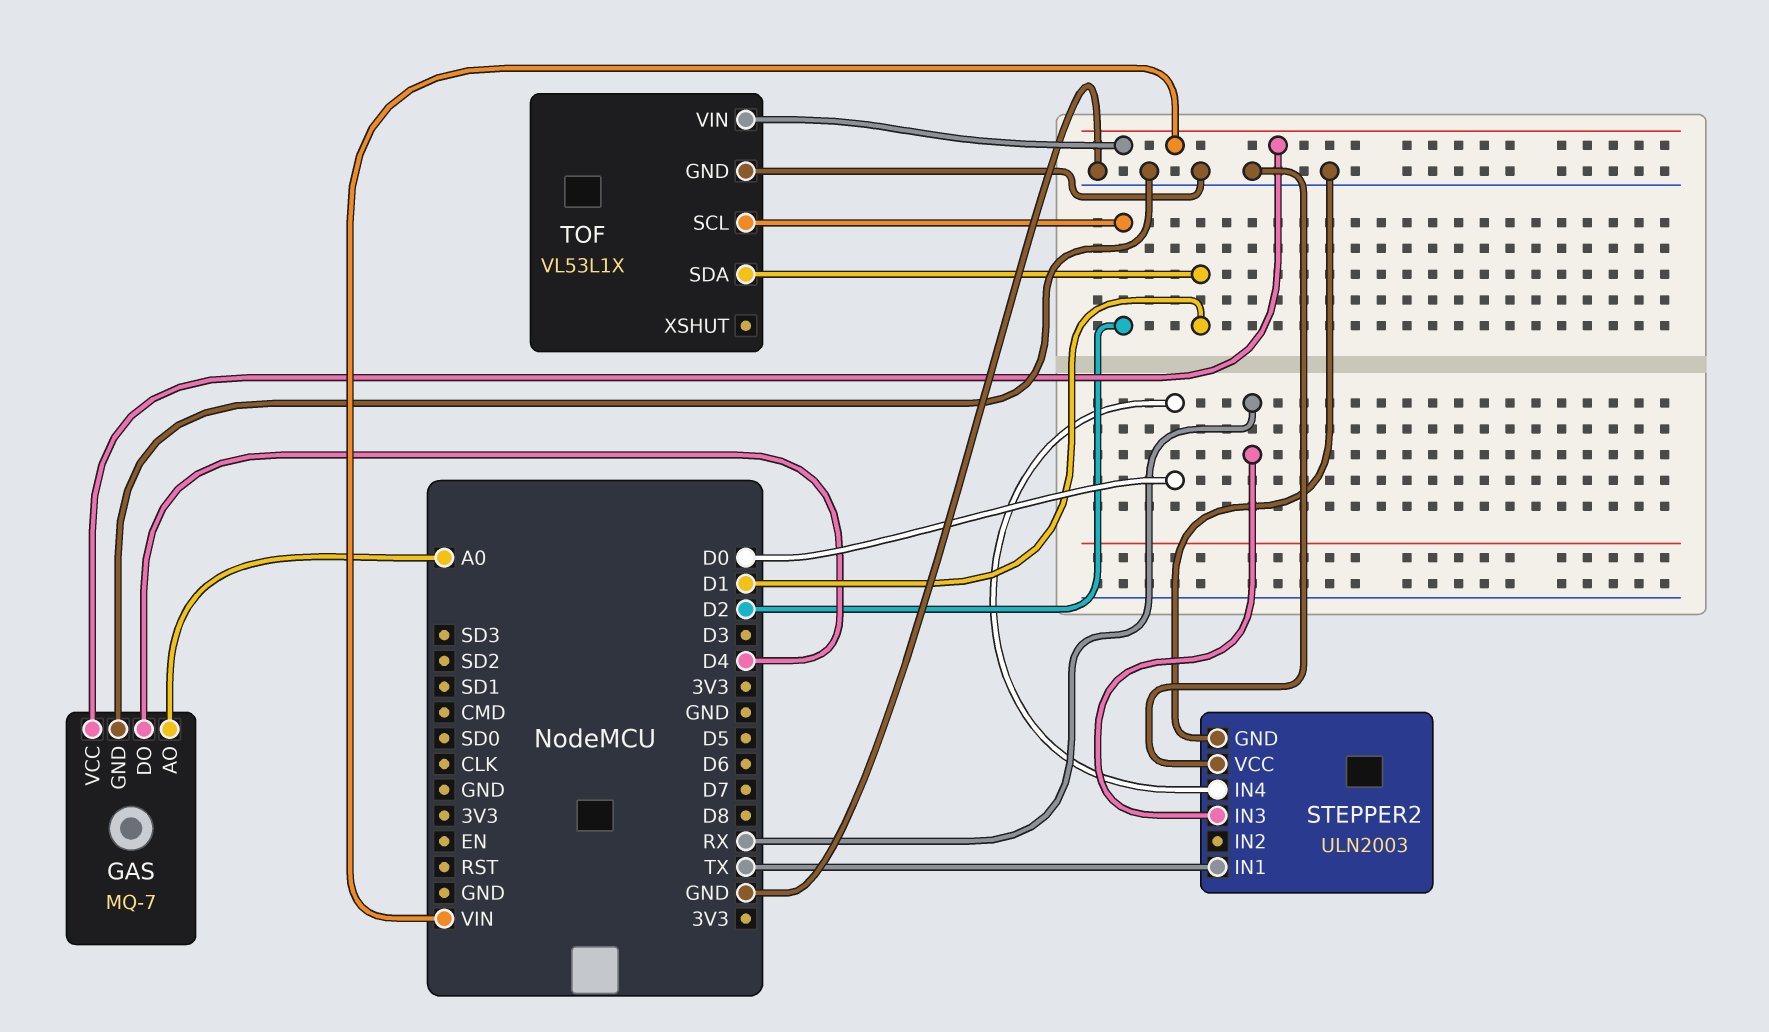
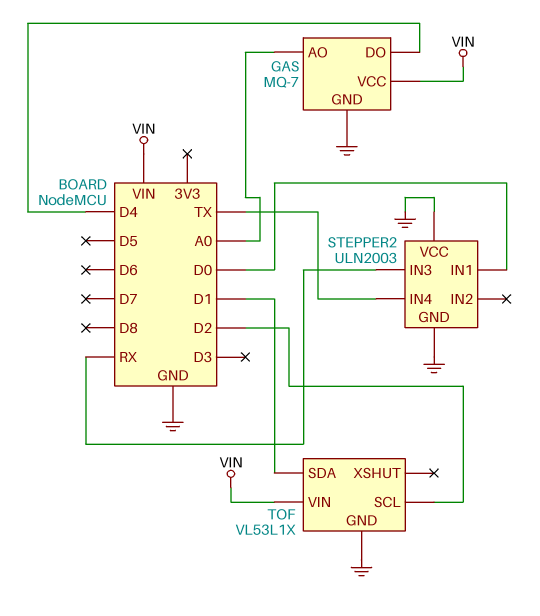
STEPPER2 pin IN1: TX -> D0
STEPPER2 pin IN4: D0 -> TX

